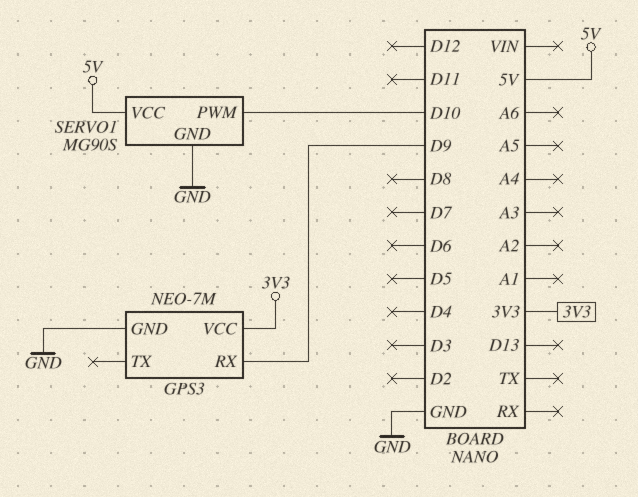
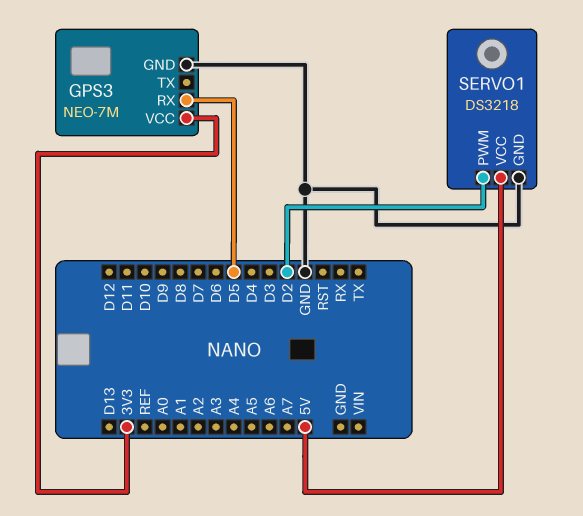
GPS3 pin RX: D9 -> D5
SERVO1: MG90S -> DS3218
SERVO1 pin PWM: D10 -> D2

